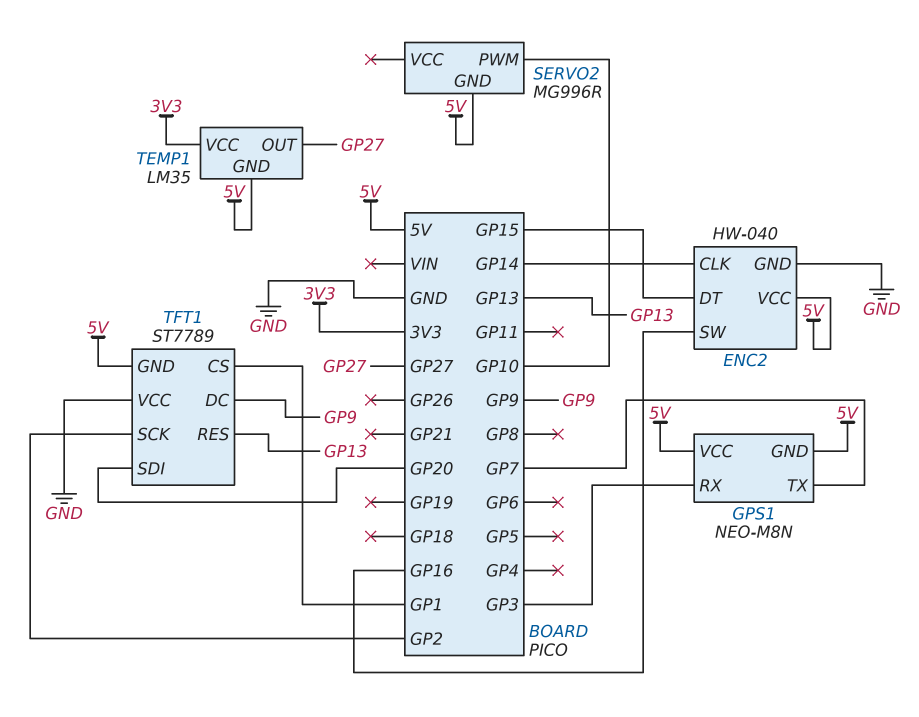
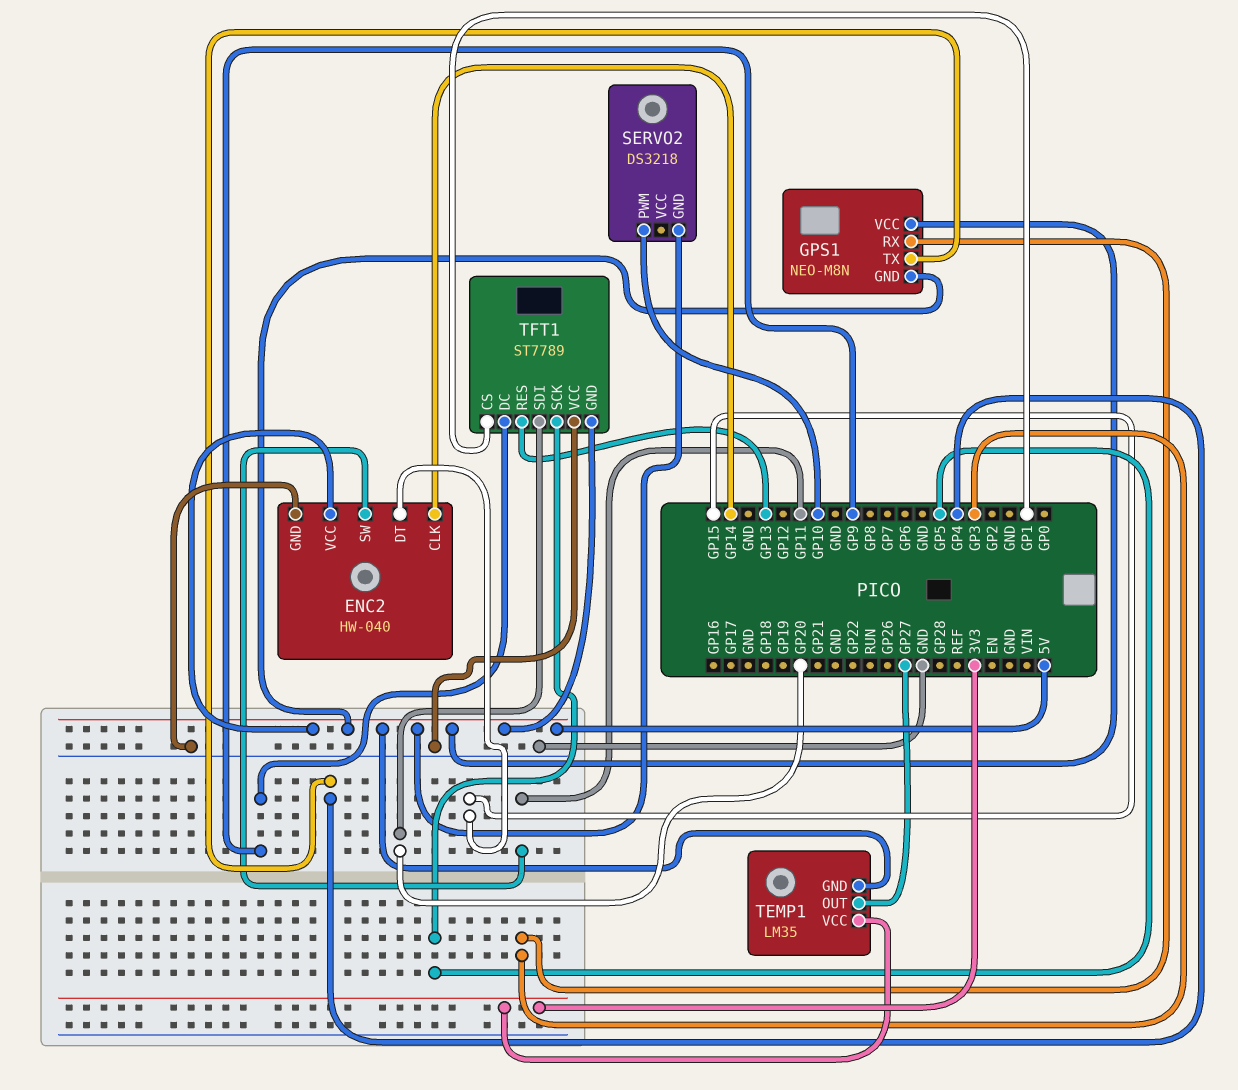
ENC2 pin SW: GP16 -> GP11
GPS1 pin TX: GP7 -> GP4
SERVO2: MG996R -> DS3218
TFT1 pin SCK: GP2 -> GP5

